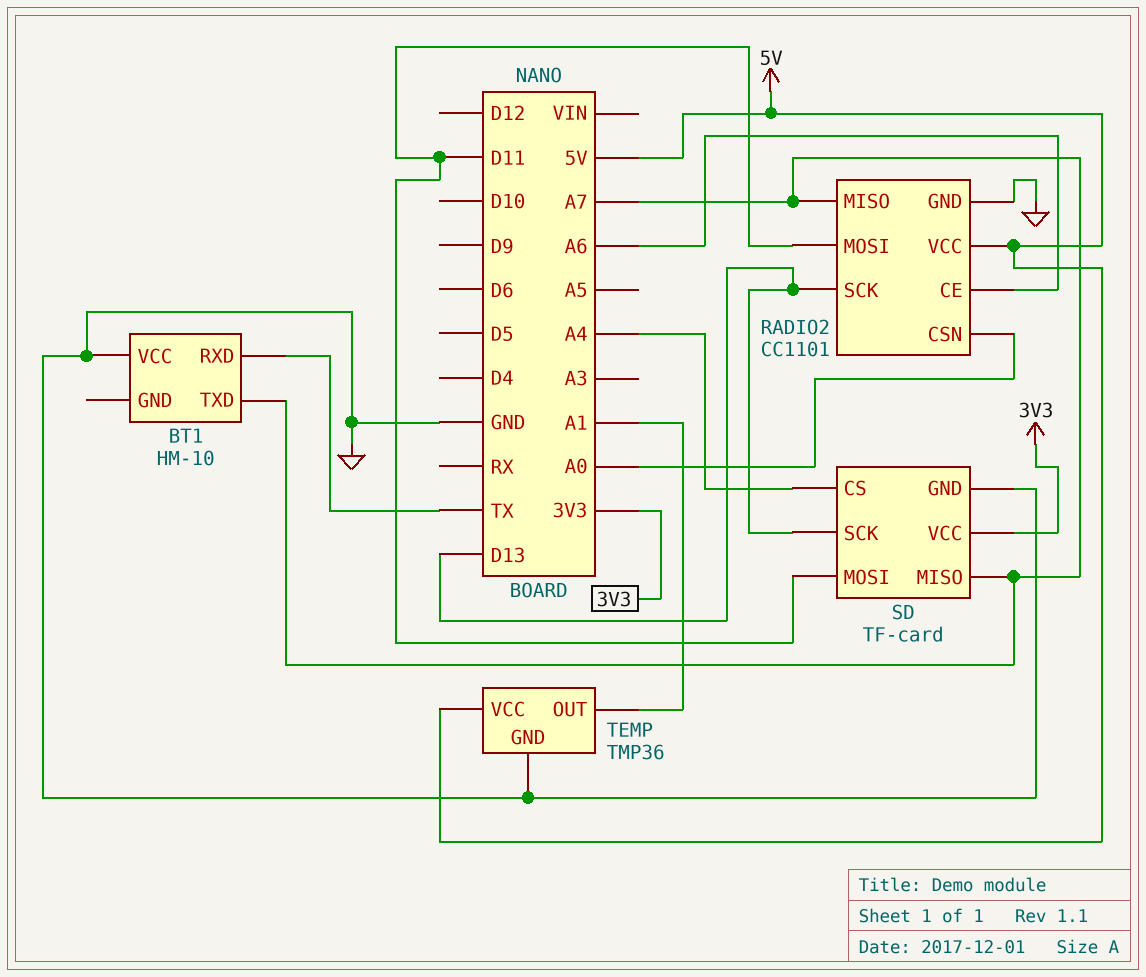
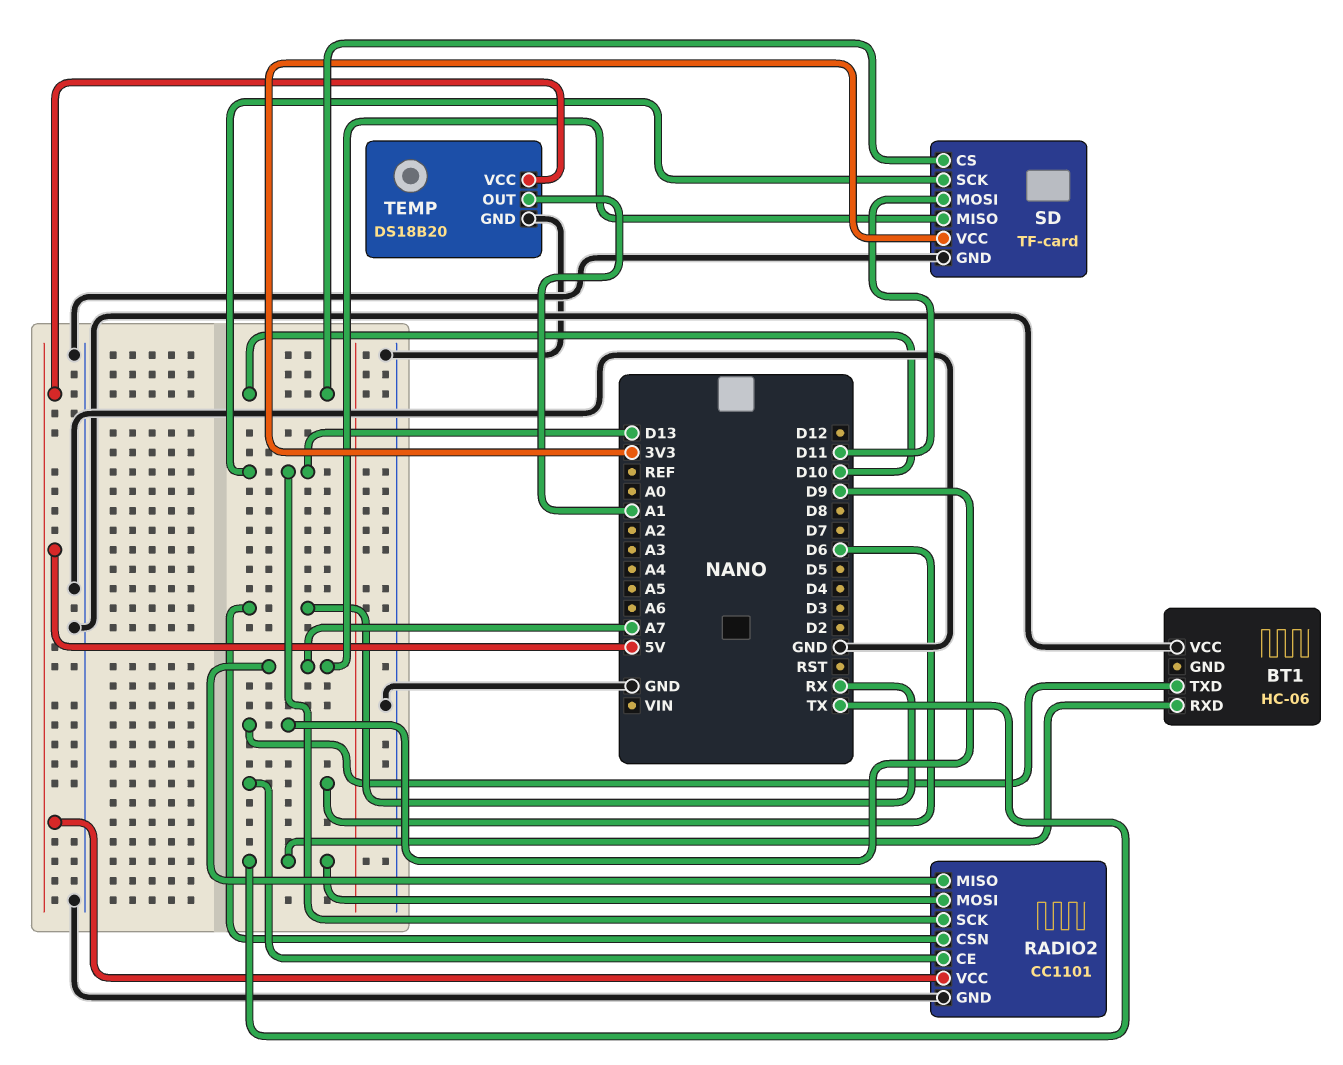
BT1: HM-10 -> HC-06
BT1 pin TXD: A7 -> D9
RADIO2 pin CE: A6 -> D6
RADIO2 pin CSN: A0 -> RX
RADIO2 pin MOSI: D11 -> TX
SD pin CS: A4 -> D10
TEMP: TMP36 -> DS18B20

